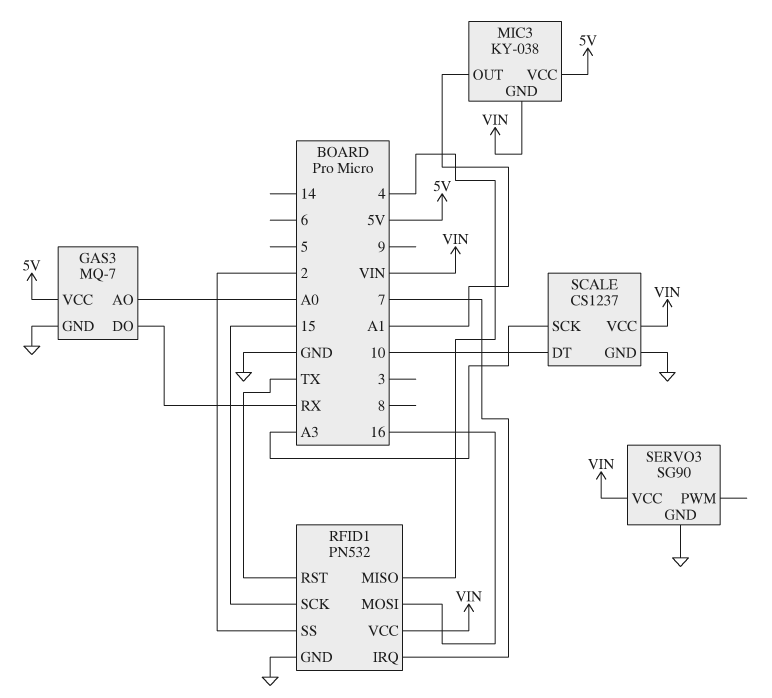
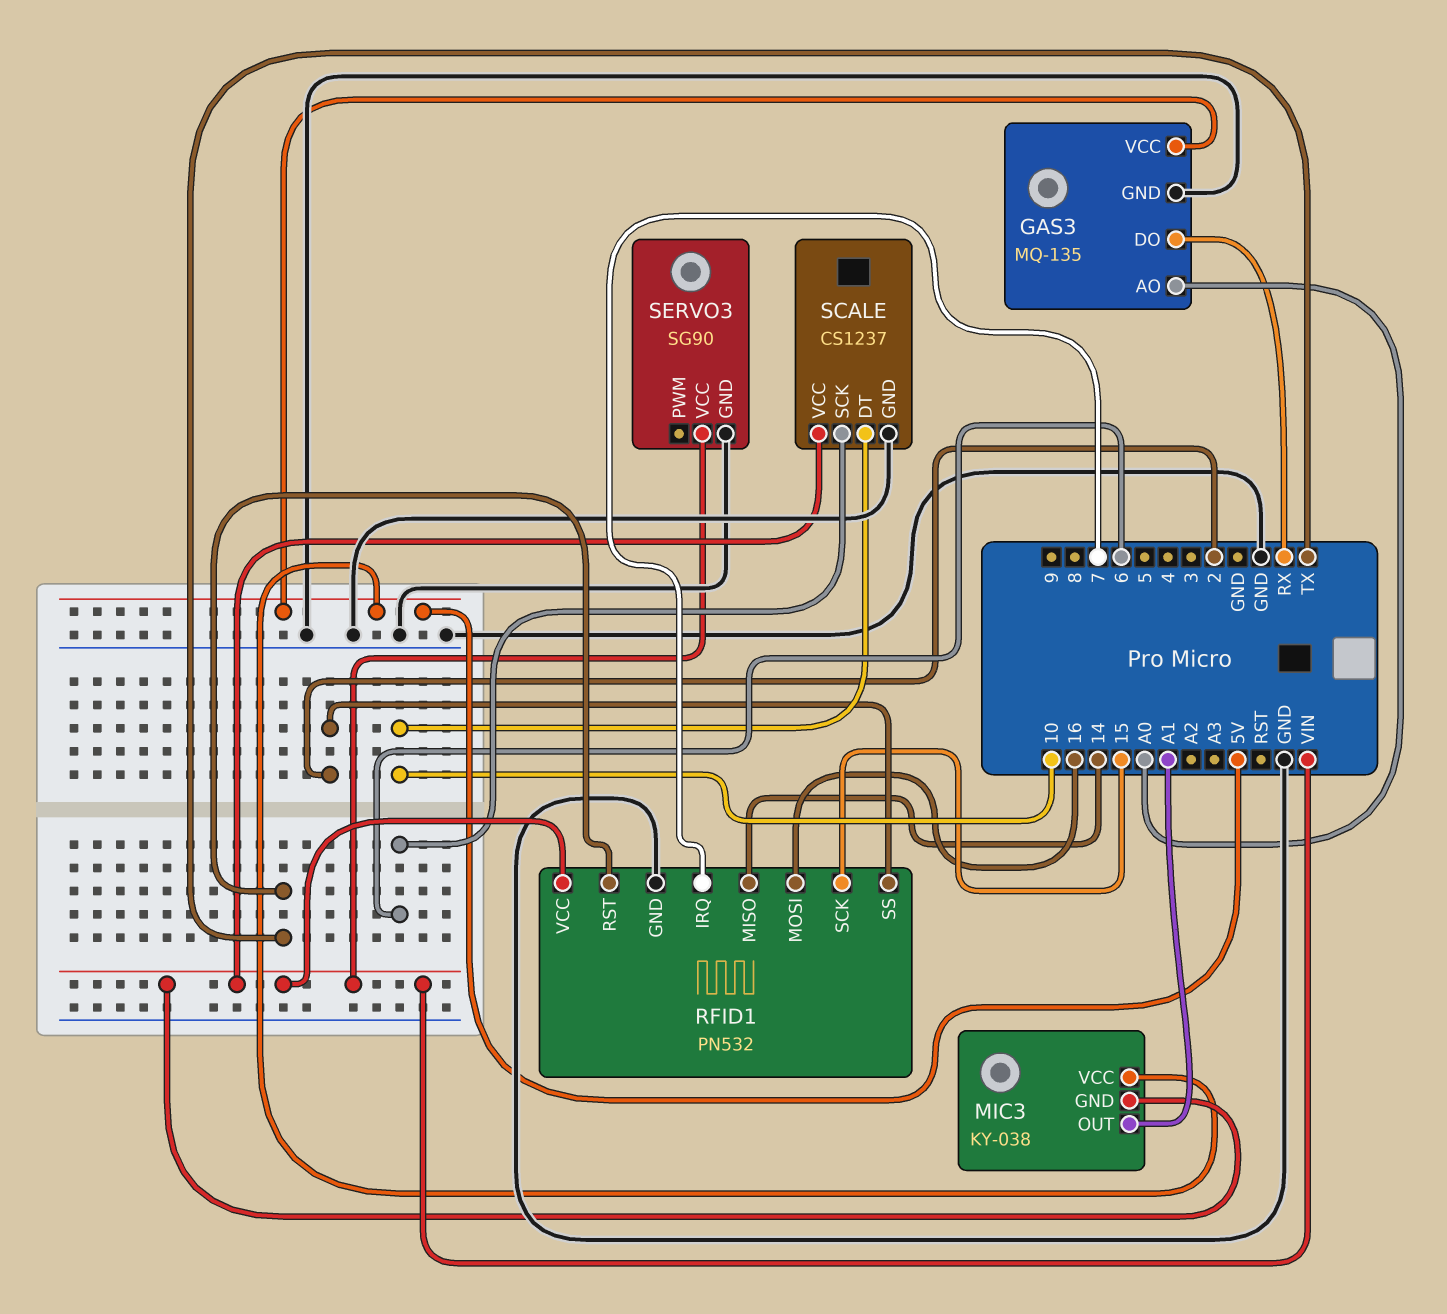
GAS3: MQ-7 -> MQ-135
RFID1 pin MISO: 4 -> 14
SCALE pin SCK: A3 -> 6

